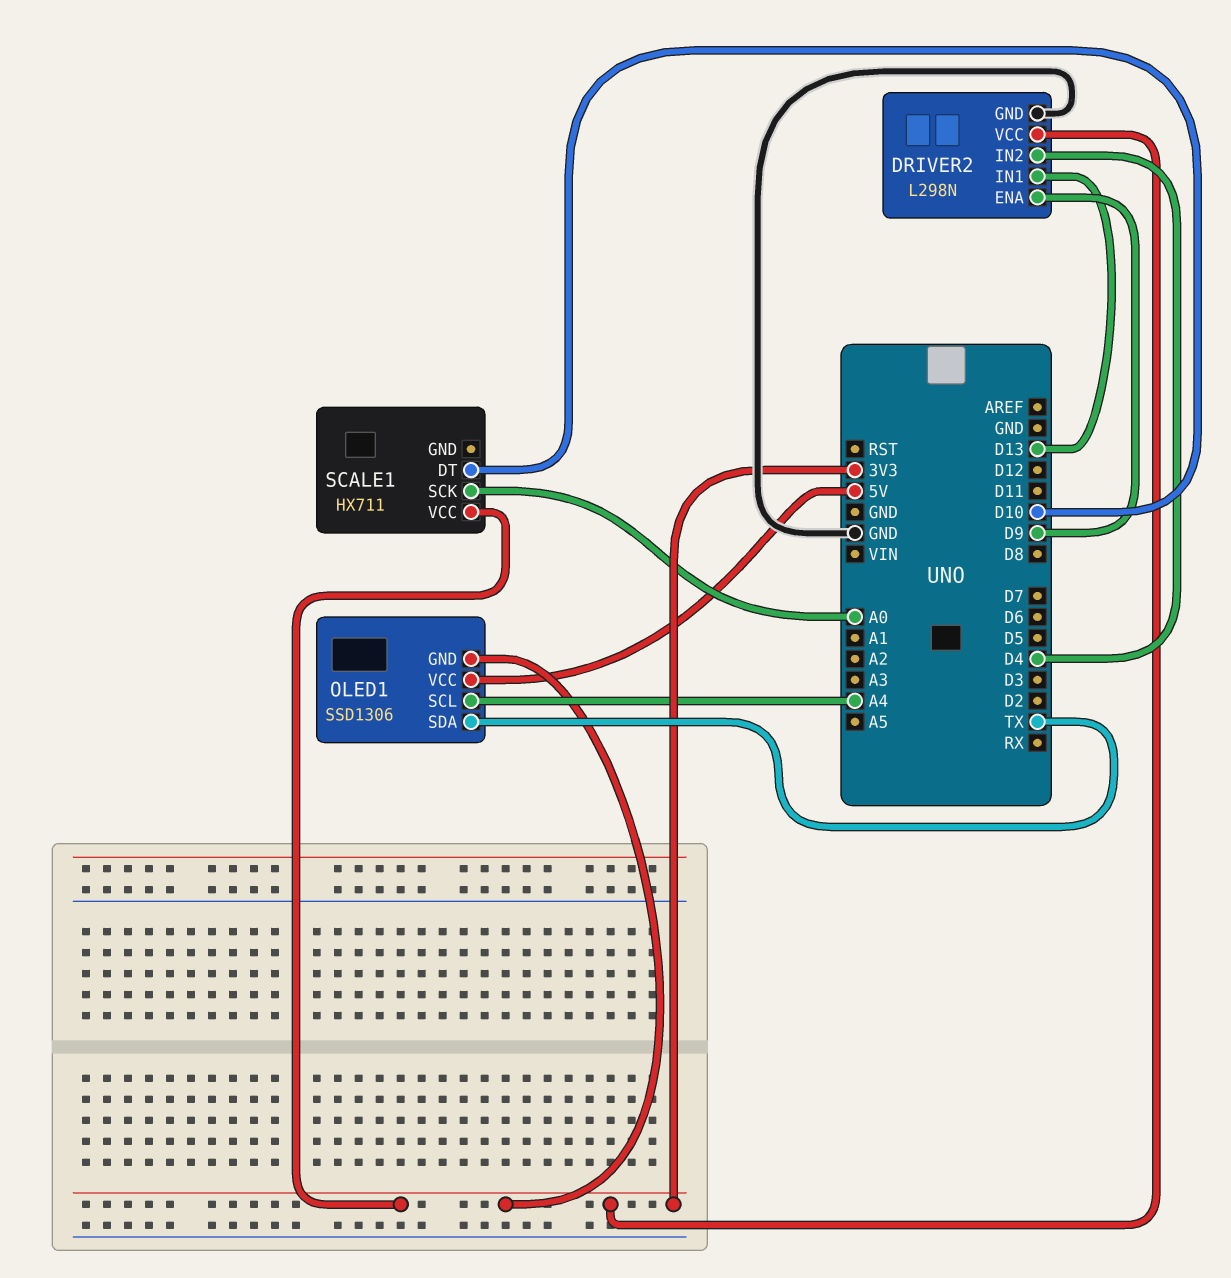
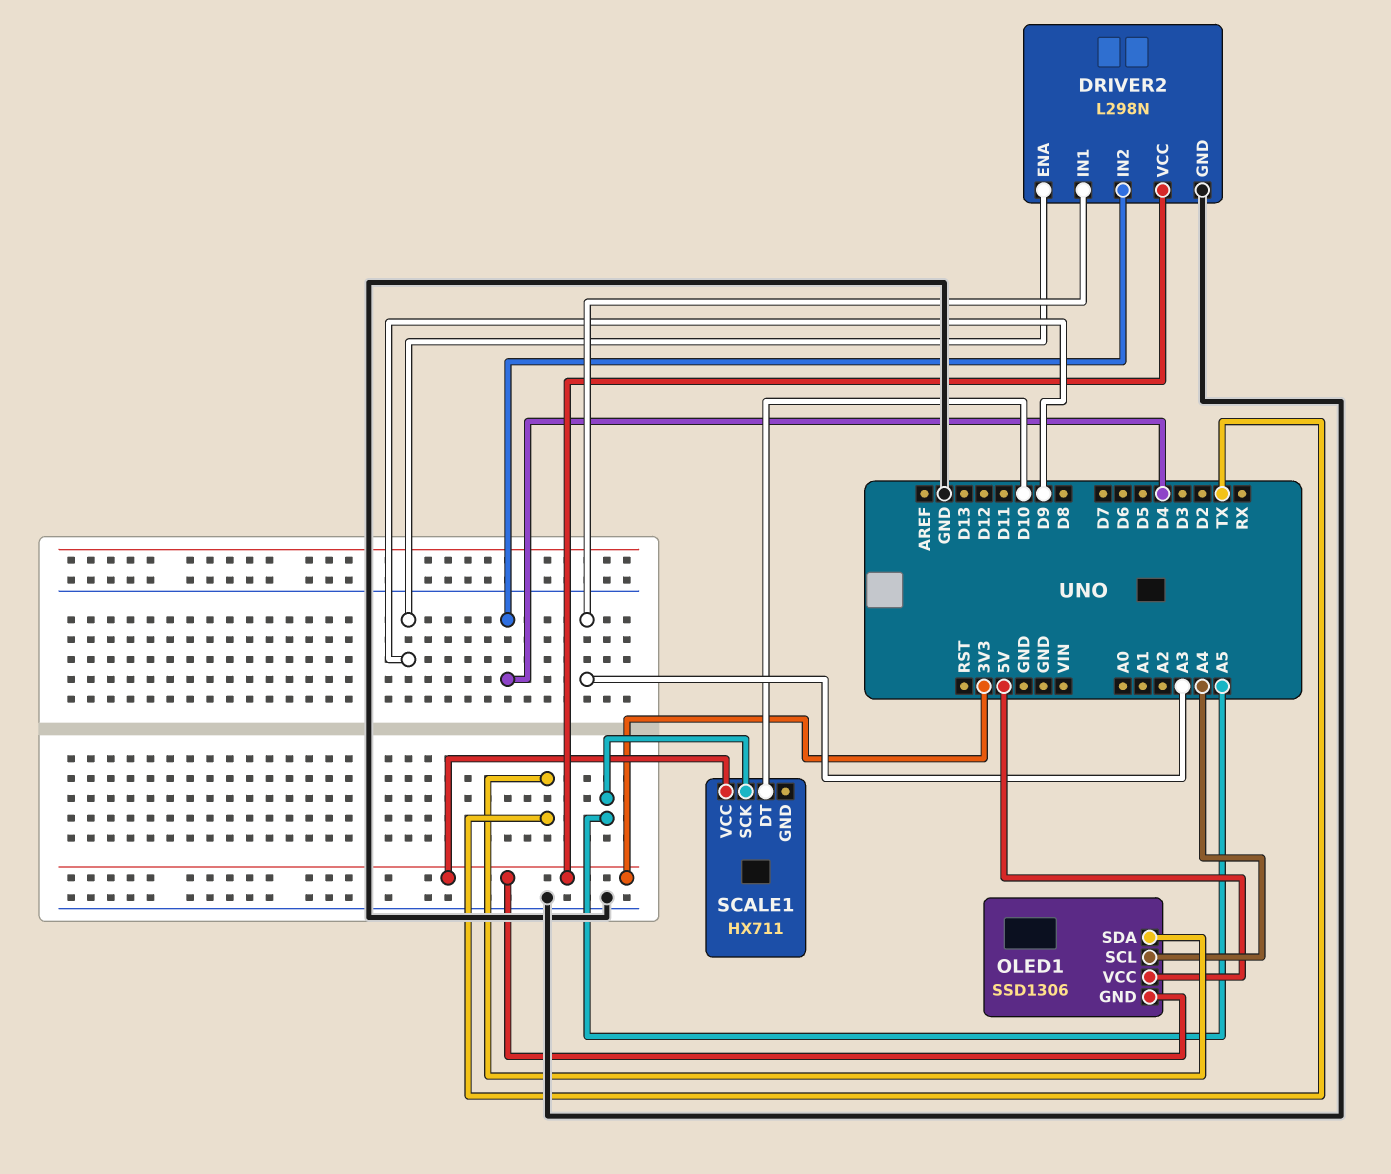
DRIVER2 pin IN1: D13 -> A3
SCALE1 pin SCK: A0 -> A5

